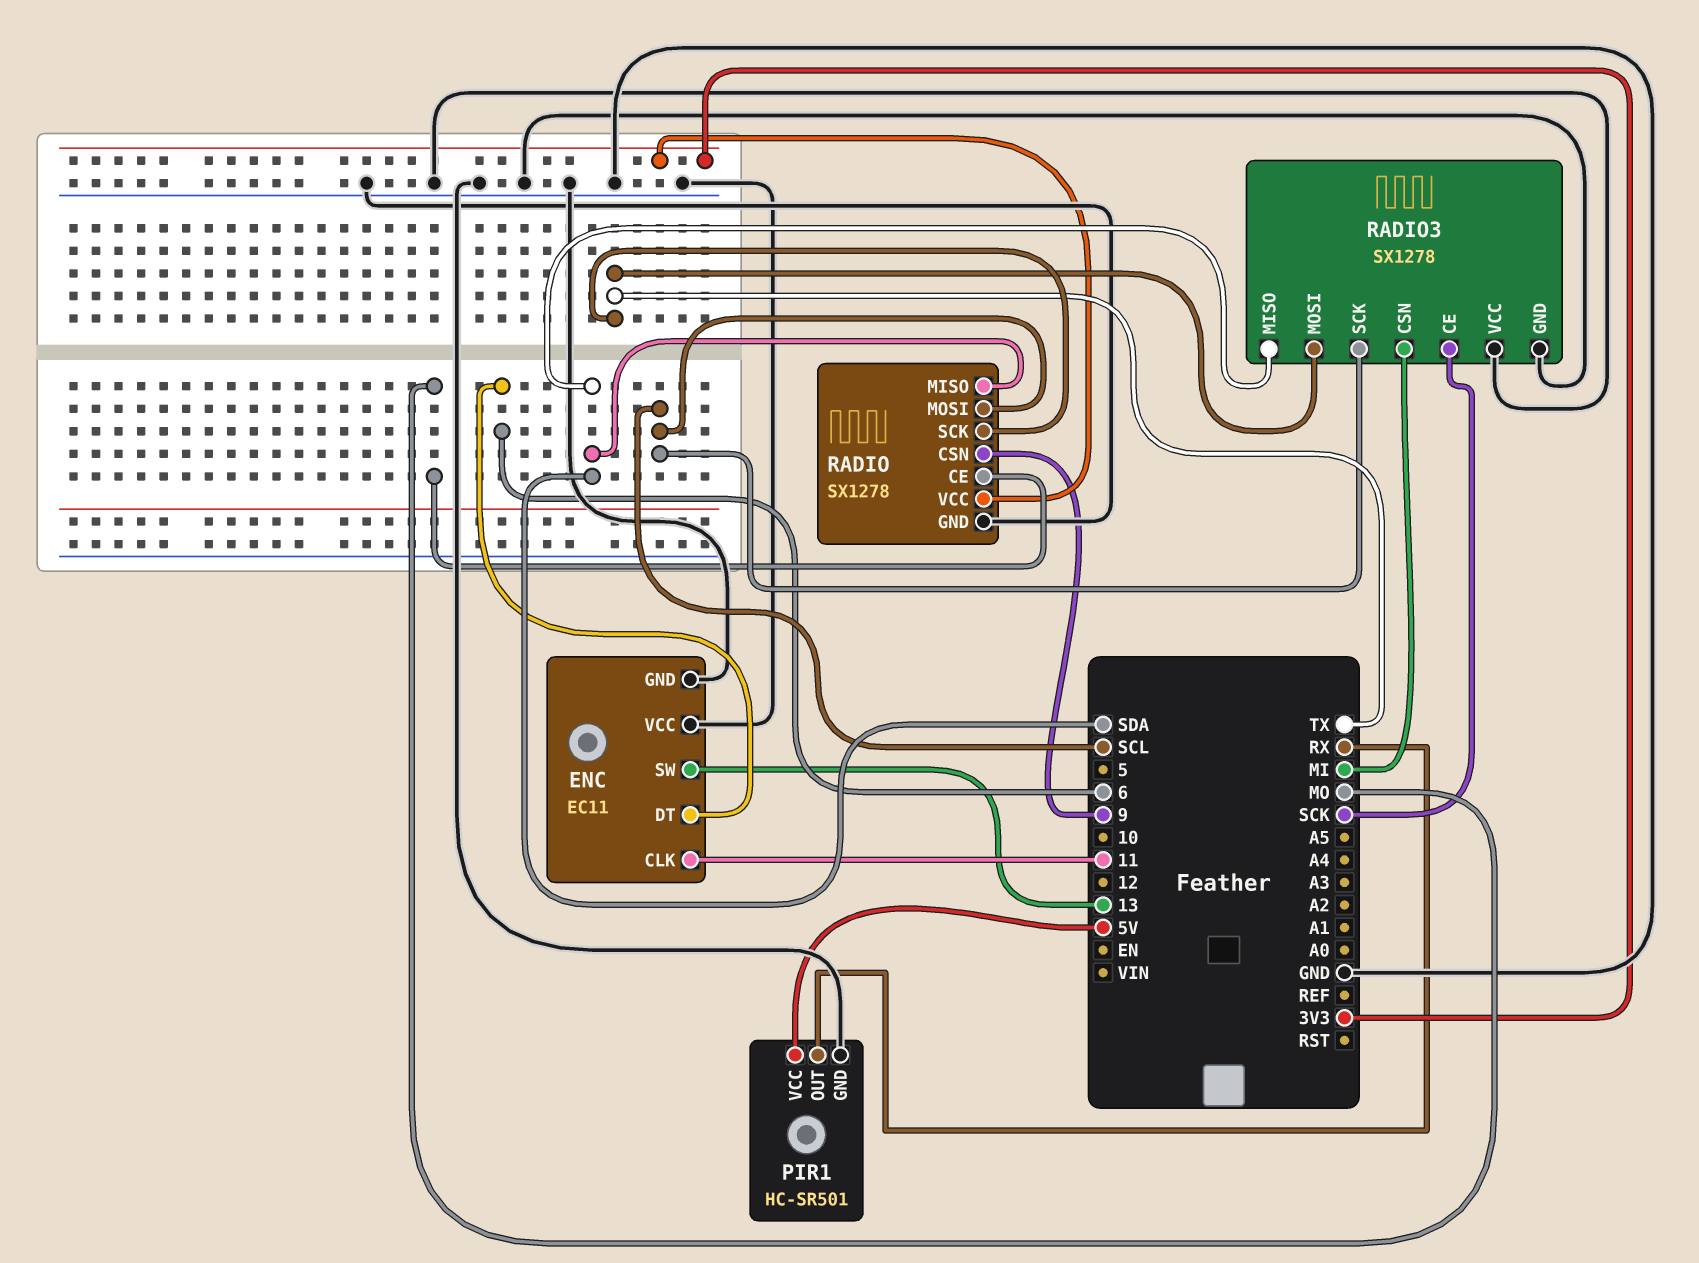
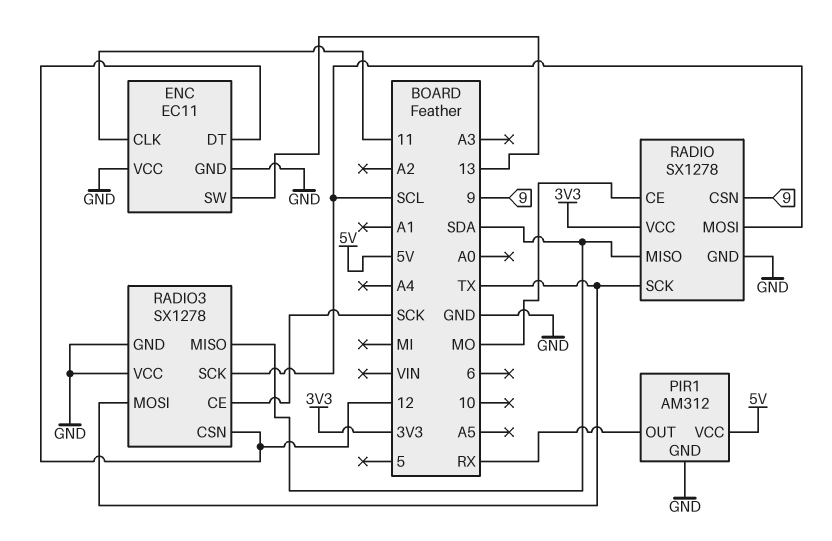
ENC pin DT: 6 -> 12
PIR1: HC-SR501 -> AM312
RADIO3 pin CSN: MI -> 12

